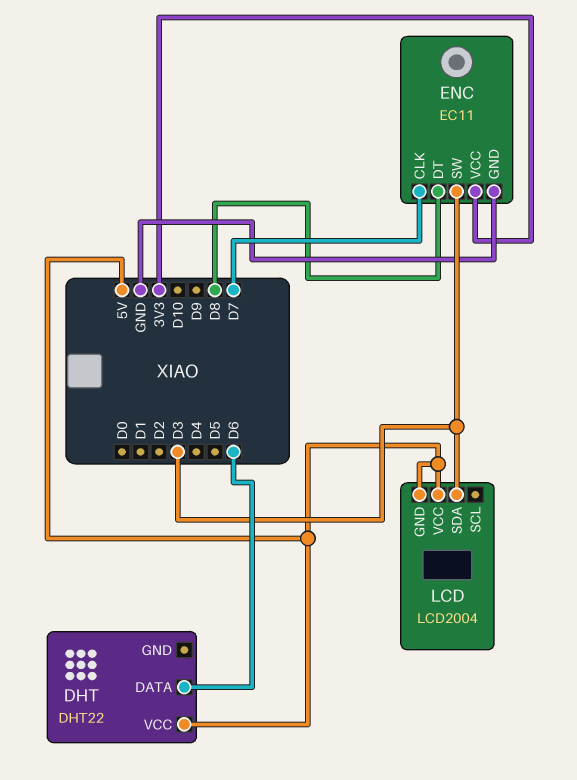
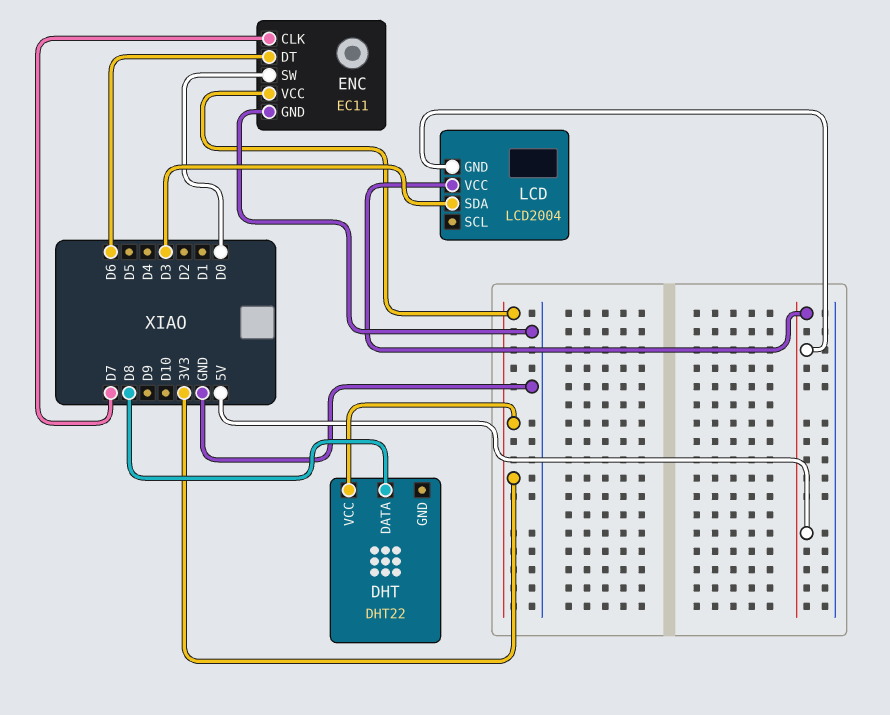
DHT pin DATA: D6 -> D8
DHT pin VCC: 5V -> 3V3
ENC pin DT: D8 -> D6
ENC pin SW: D3 -> D0

